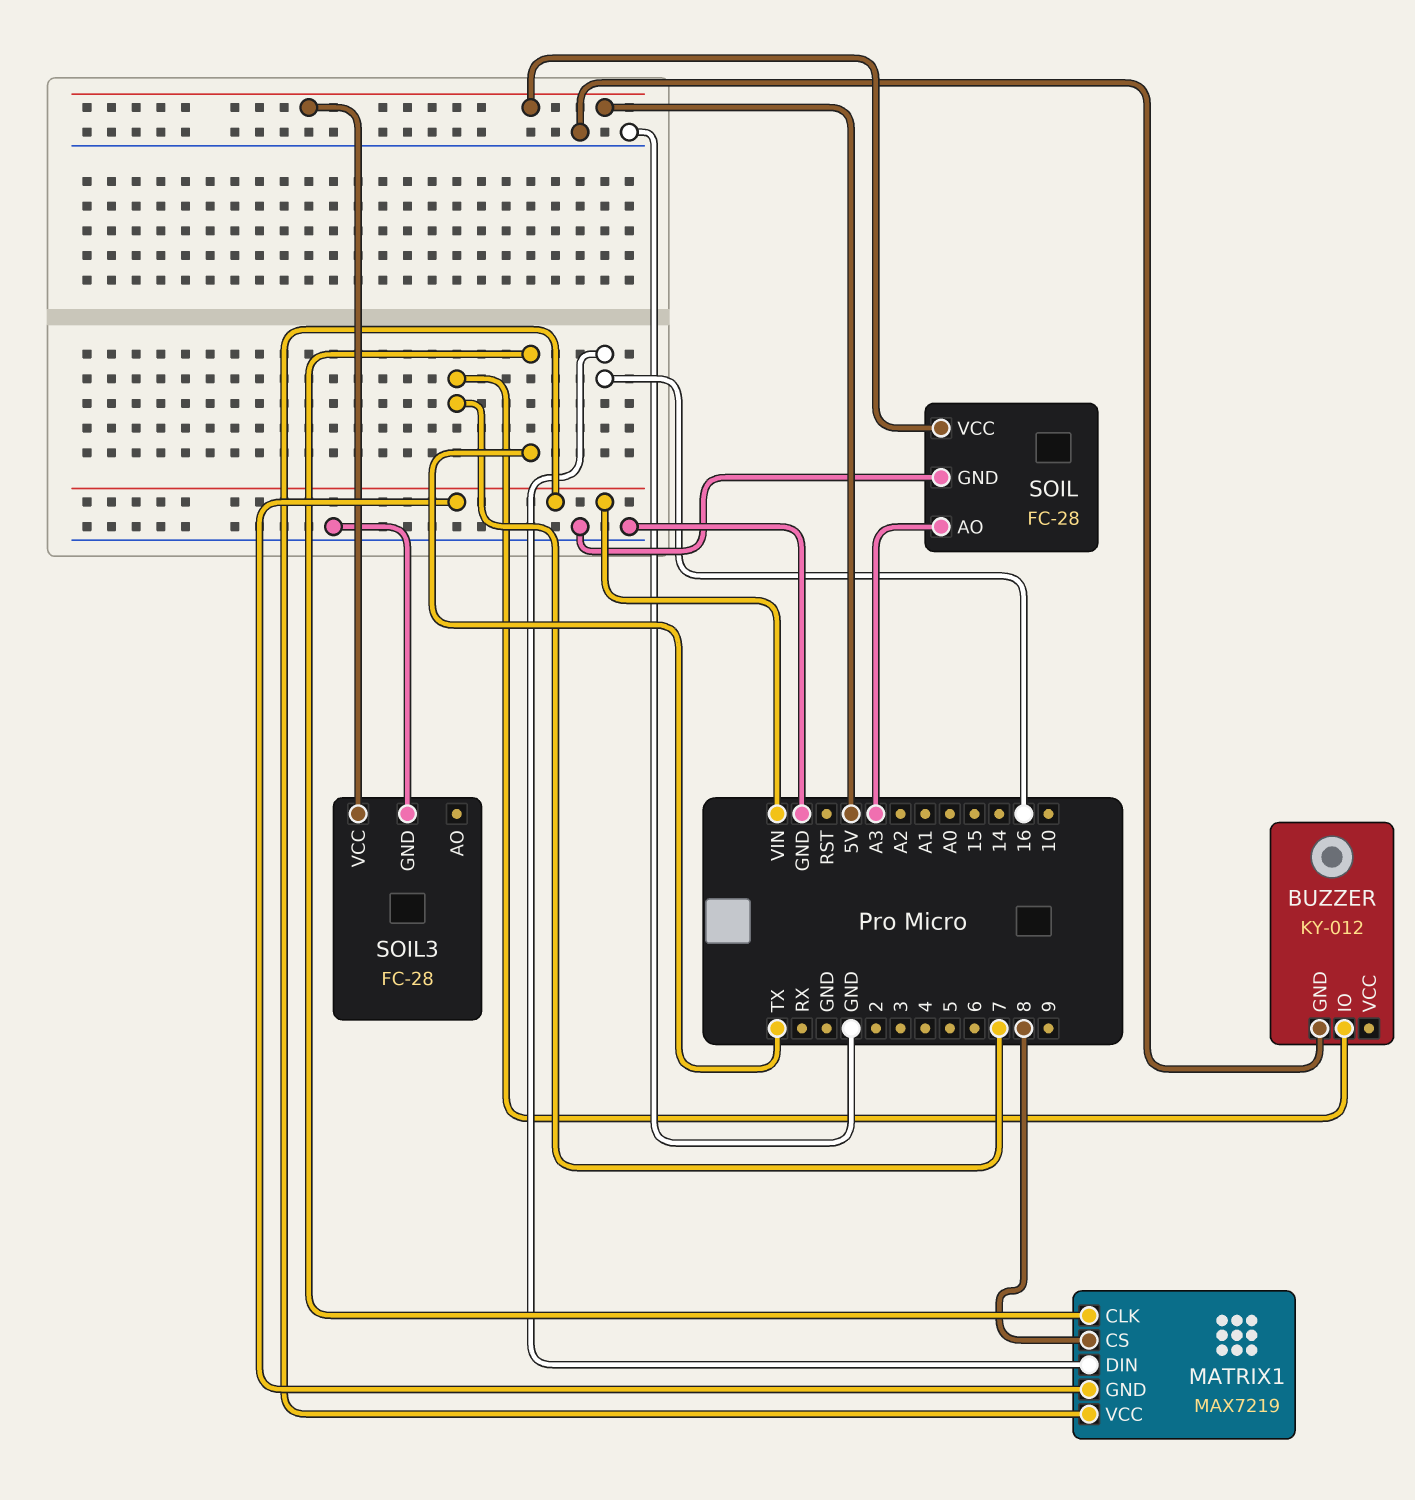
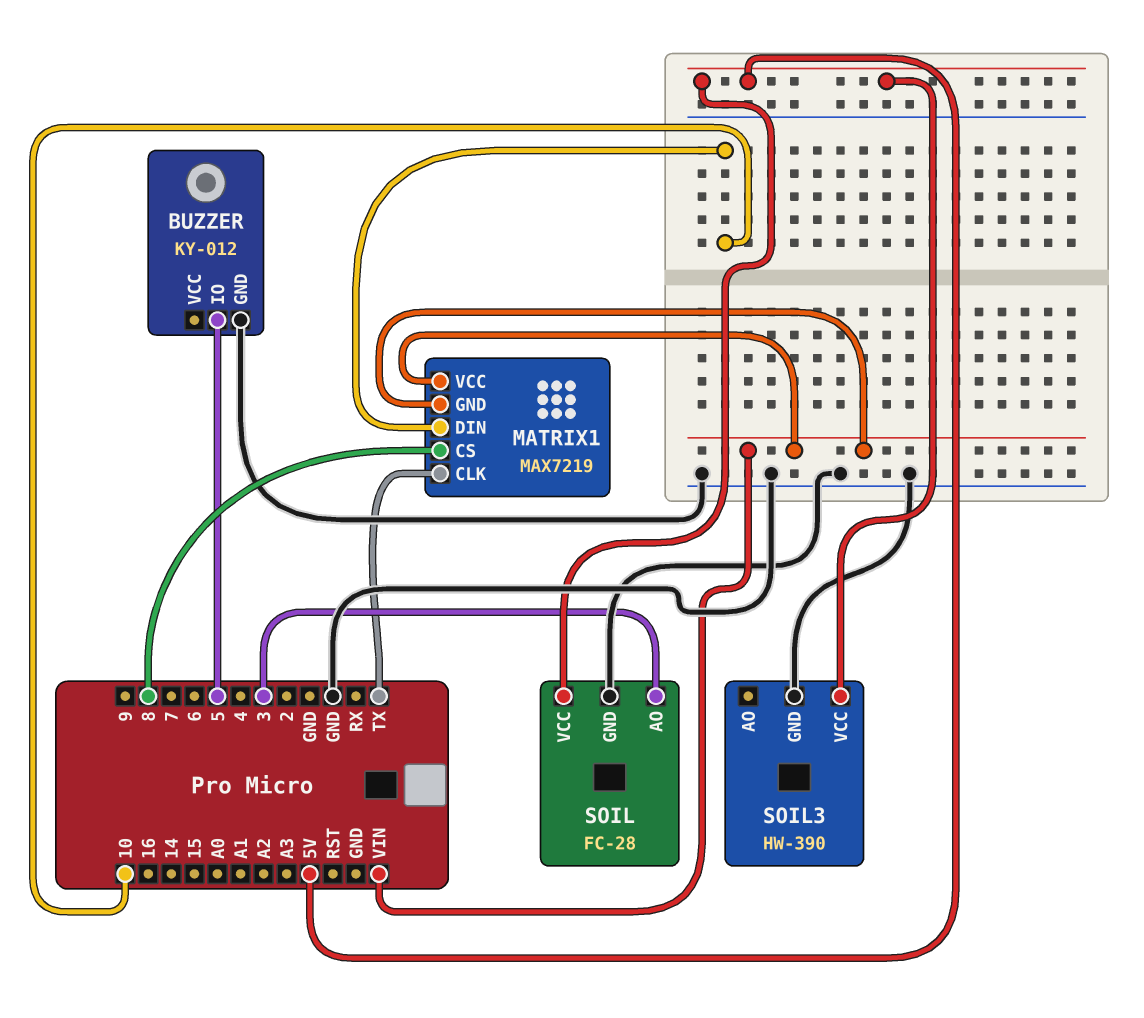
BUZZER pin IO: 7 -> 5
MATRIX1 pin DIN: 16 -> 10
SOIL pin AO: A3 -> 3
SOIL3: FC-28 -> HW-390

